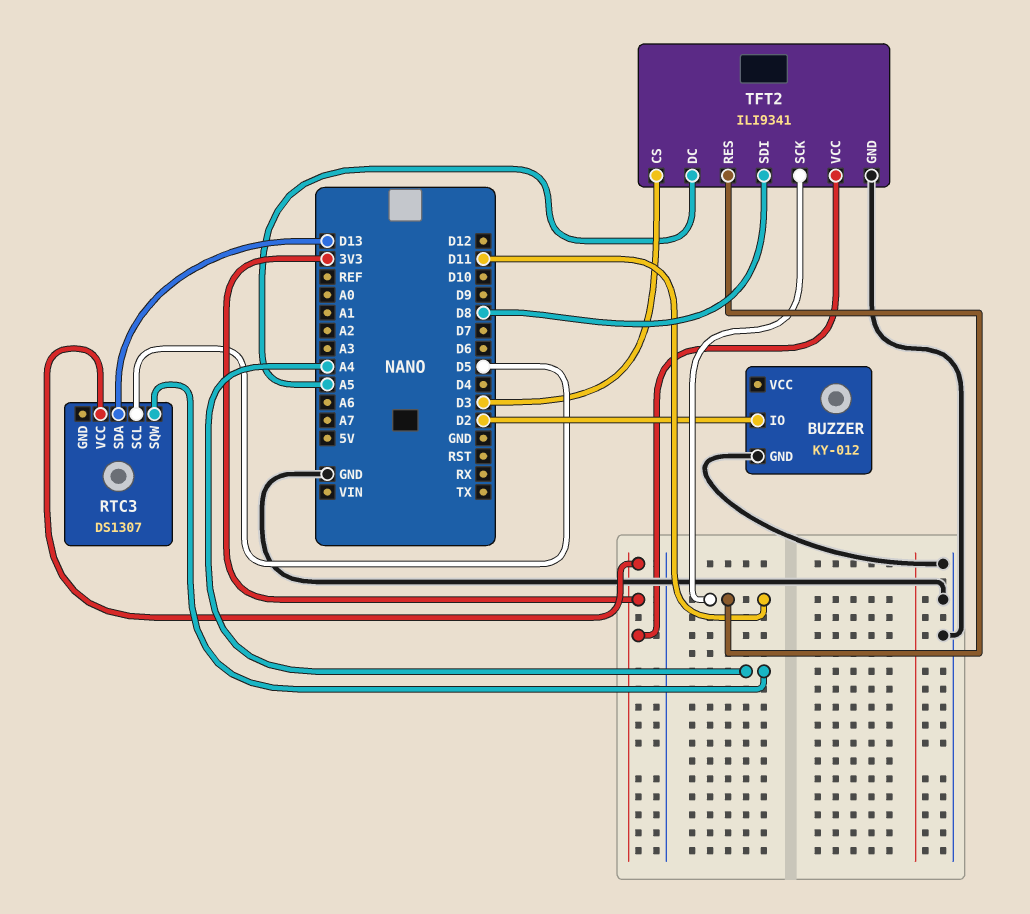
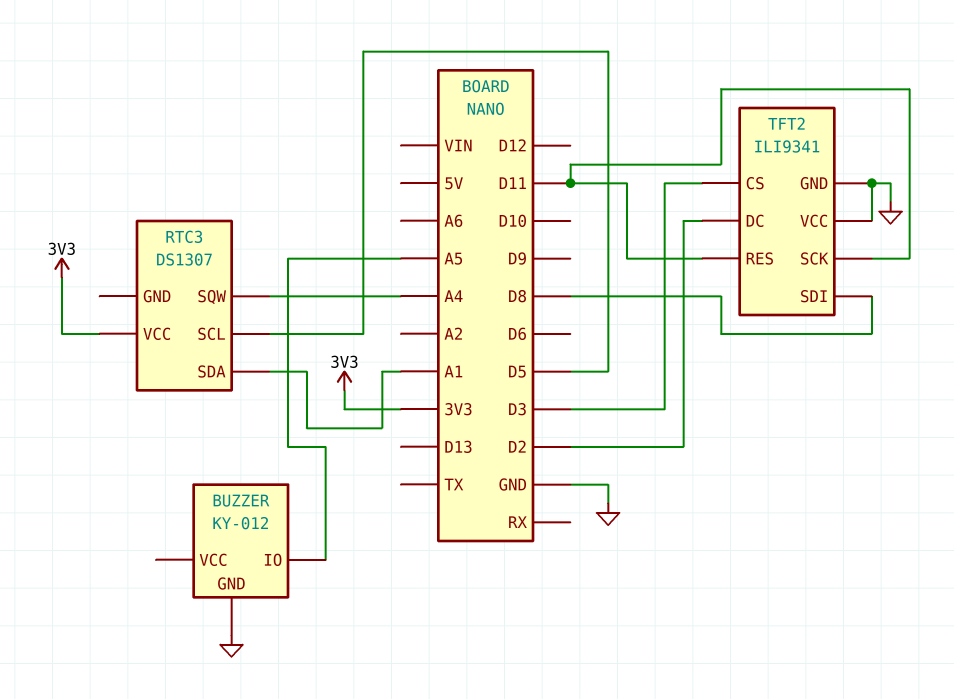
BUZZER pin IO: D2 -> A5
RTC3 pin SDA: D13 -> A1
TFT2 pin DC: A5 -> D2
TFT2 pin VCC: 3V3 -> GND

